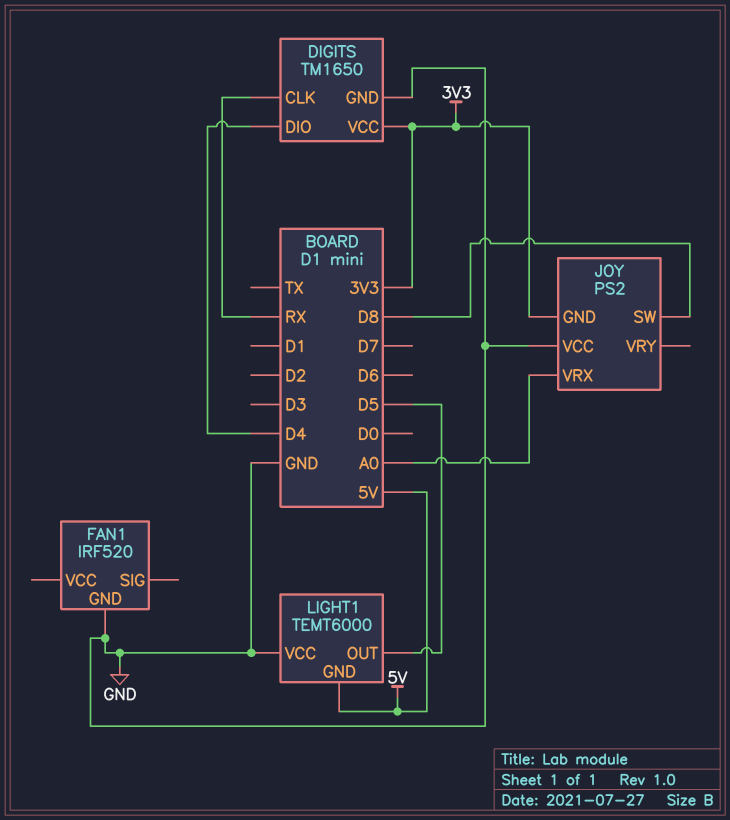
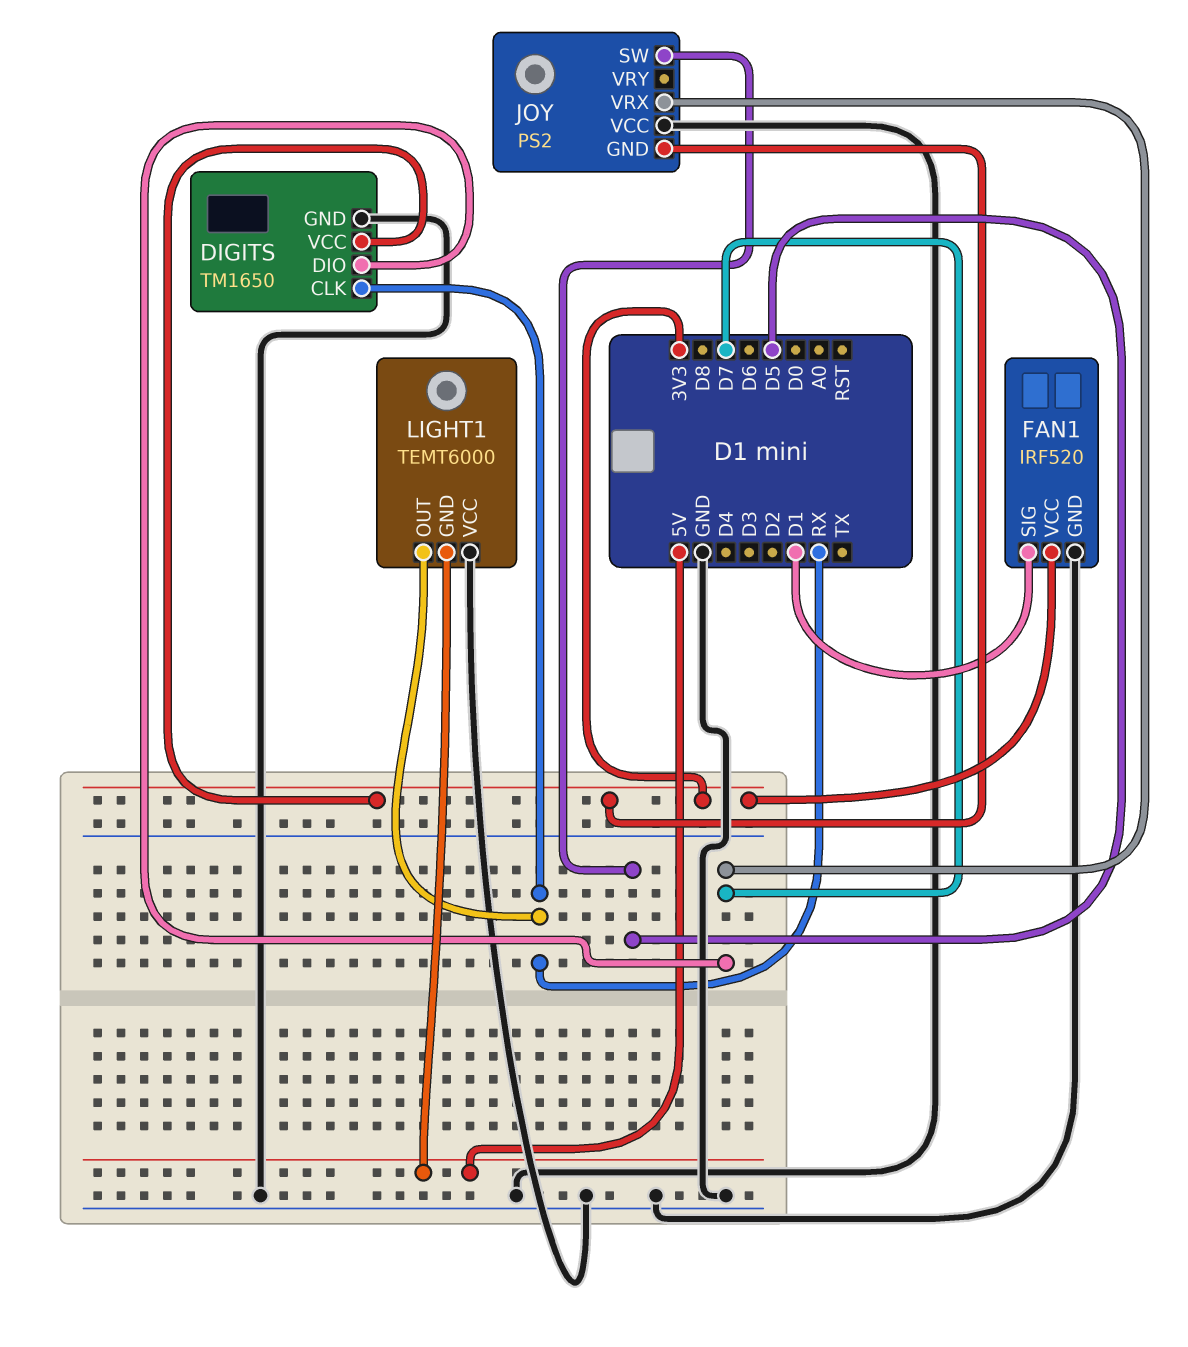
DIGITS pin DIO: D4 -> D7
FAN1 pin SIG: none -> D1
FAN1 pin VCC: none -> 3V3
JOY pin SW: D8 -> D5
JOY pin VRX: A0 -> D7
LIGHT1 pin OUT: D5 -> RX

